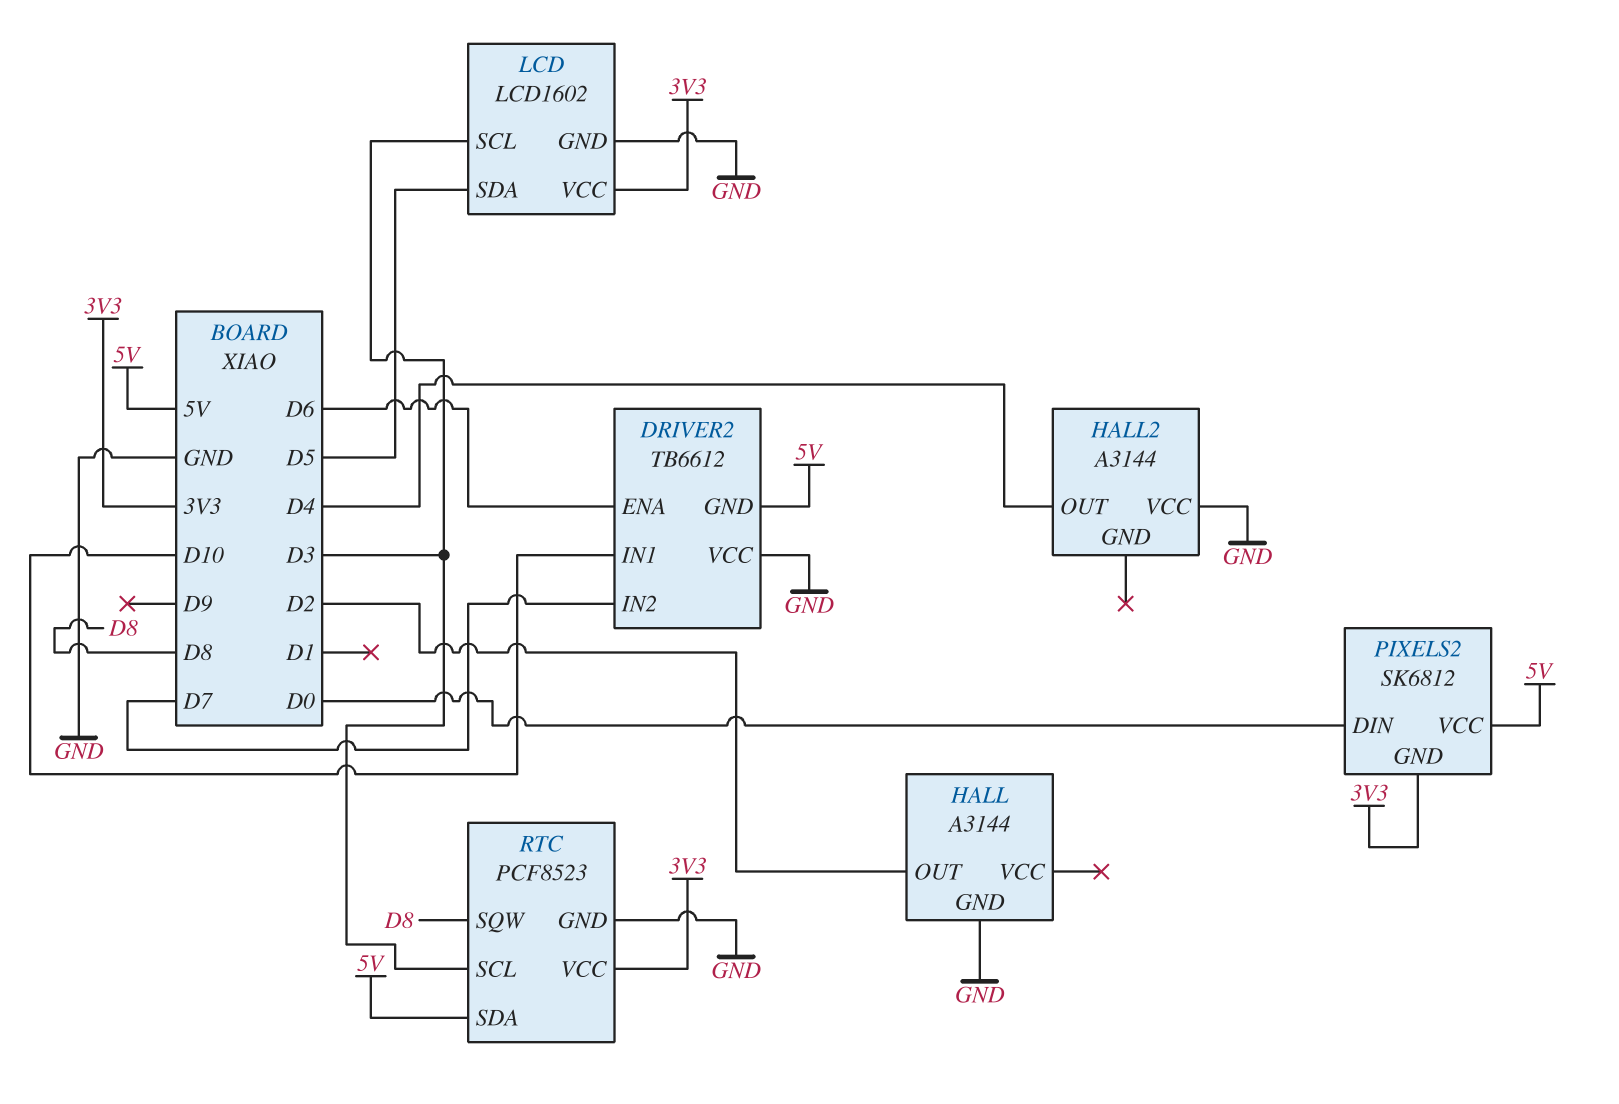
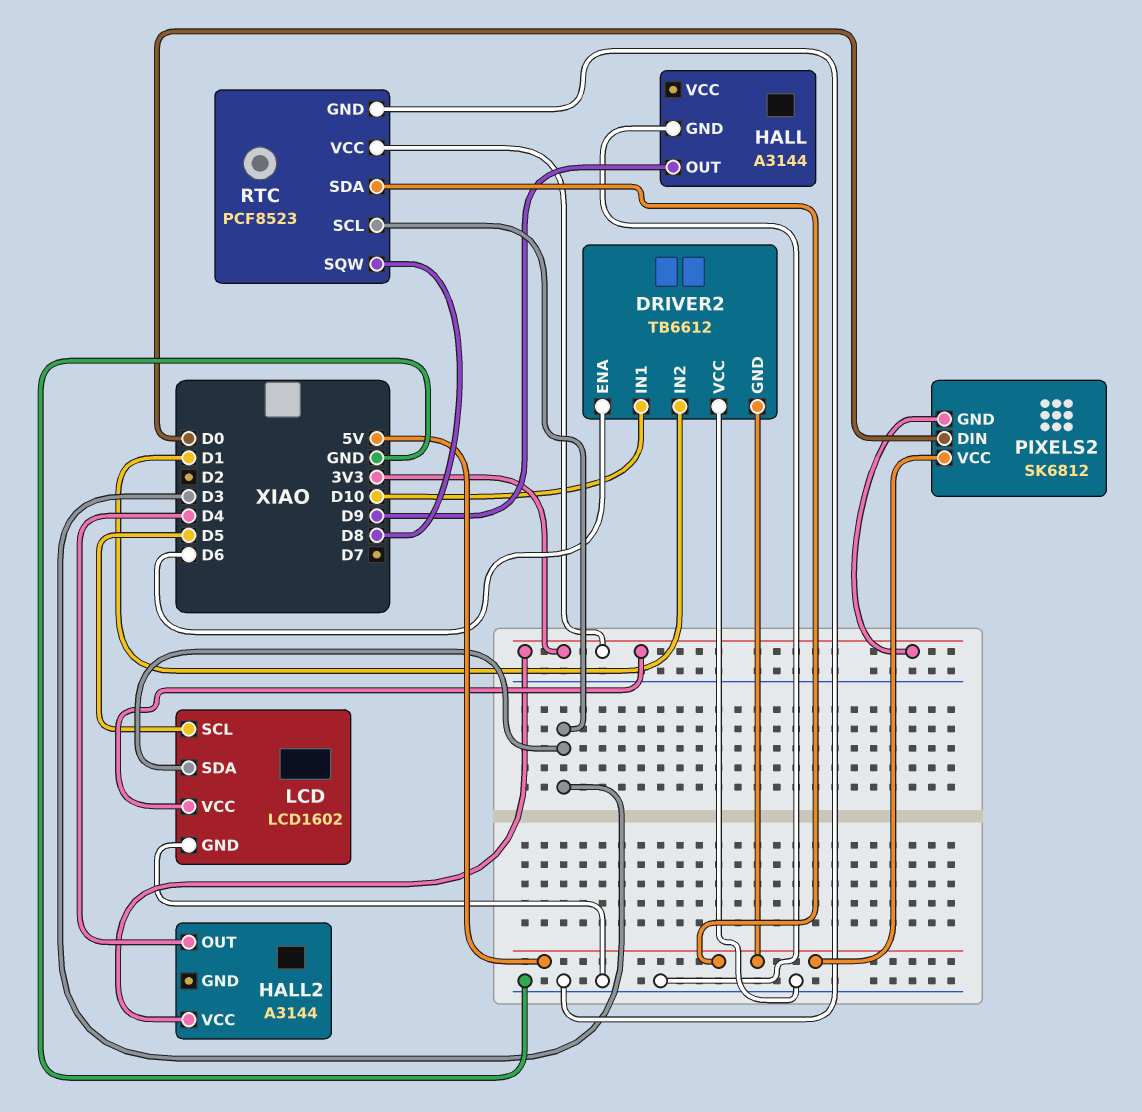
DRIVER2 pin IN2: D7 -> D1
HALL pin OUT: D2 -> D9
HALL2 pin VCC: GND -> 3V3
LCD pin SCL: D3 -> D5
LCD pin SDA: D5 -> D3

